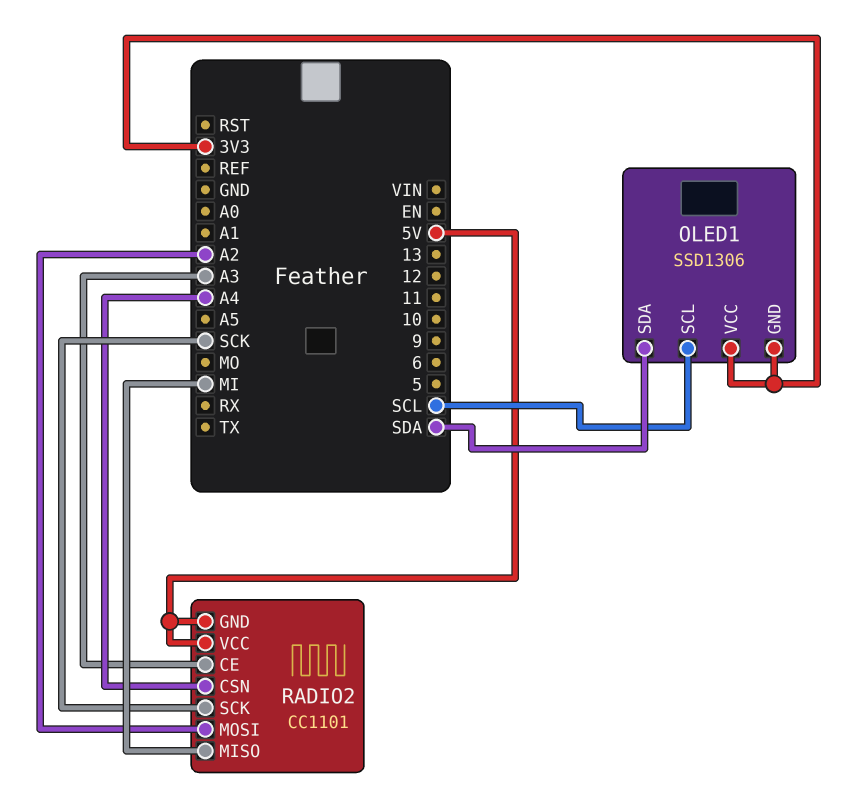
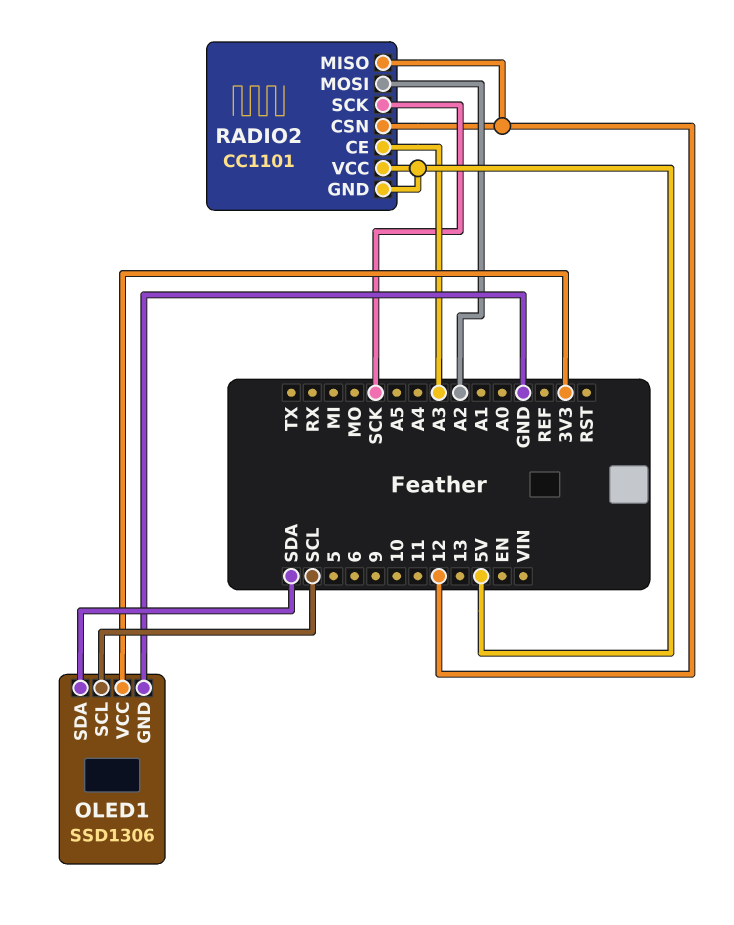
OLED1 pin GND: 3V3 -> GND
RADIO2 pin CSN: A4 -> 12
RADIO2 pin MISO: MI -> 12

